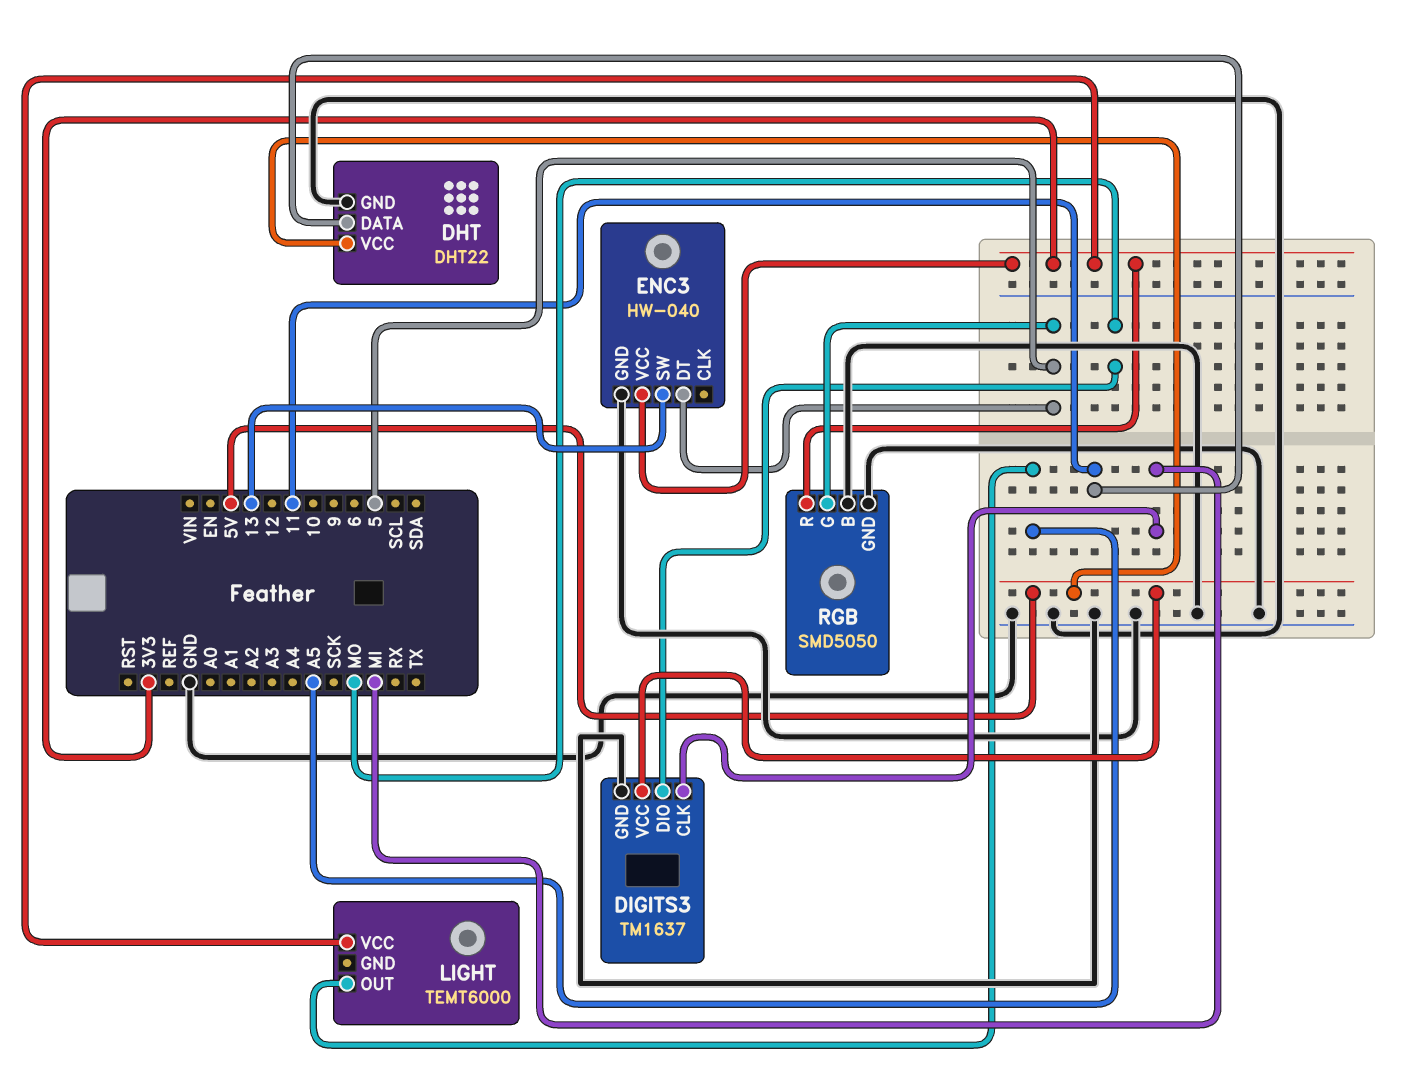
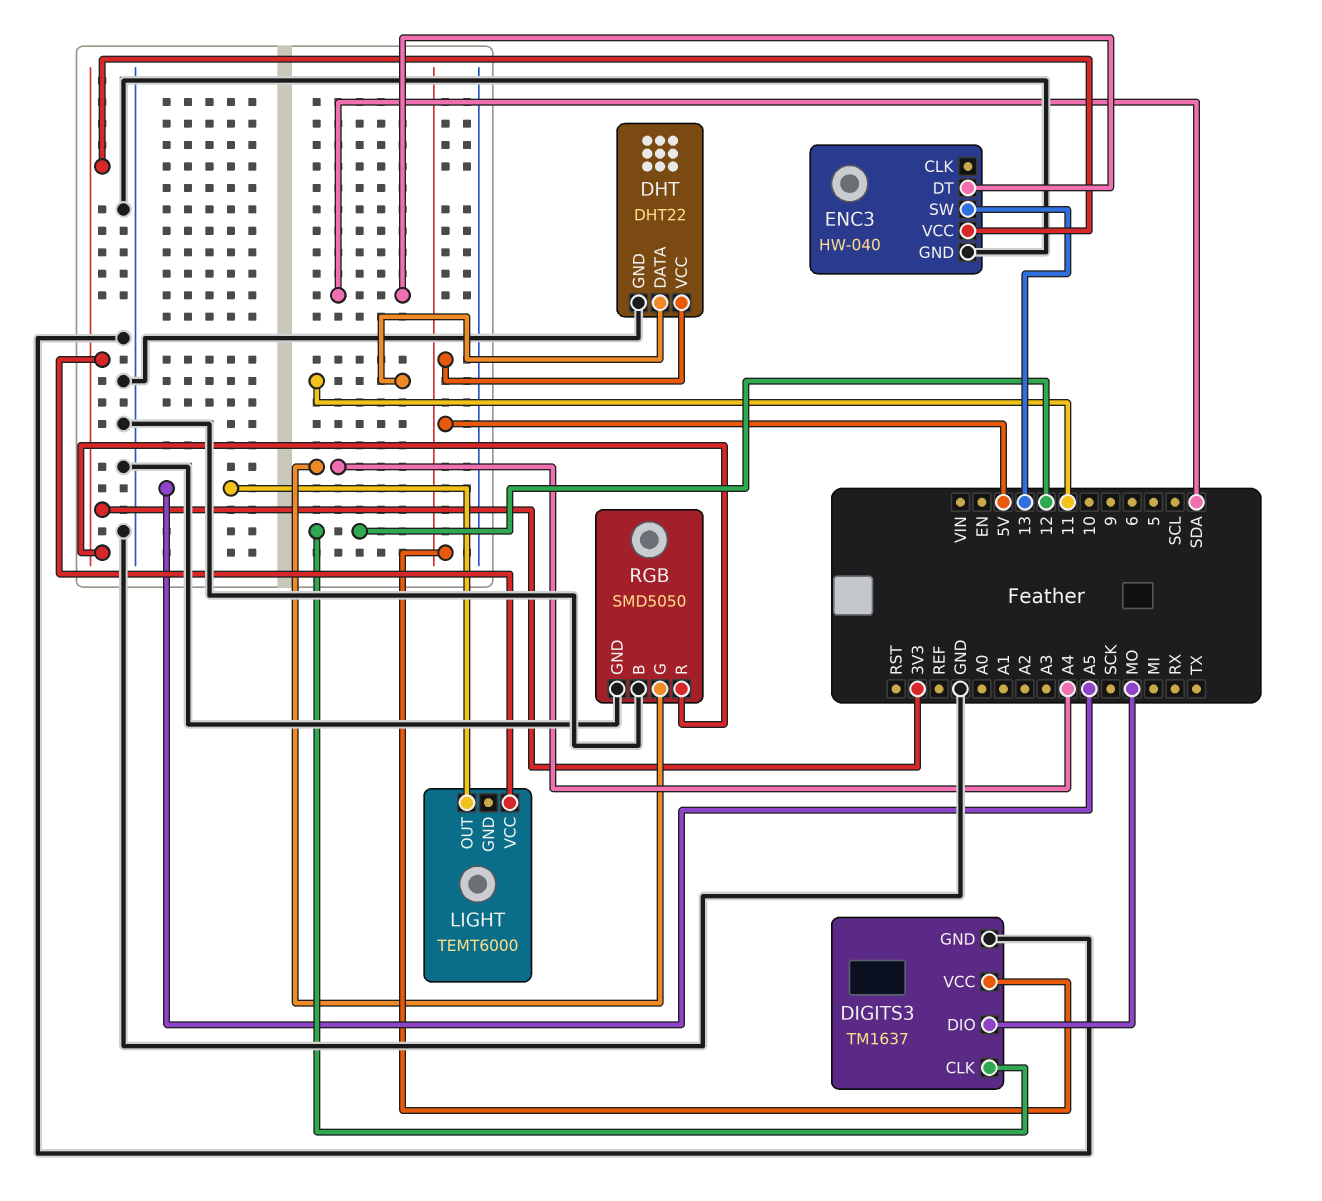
DIGITS3 pin CLK: MI -> 12
ENC3 pin DT: 5 -> SDA
RGB pin G: 5 -> A4

